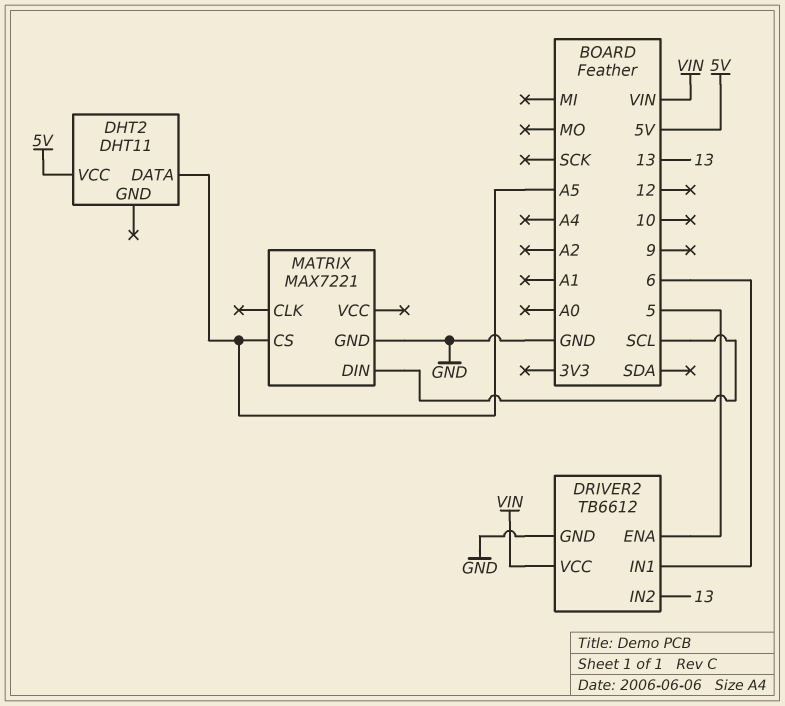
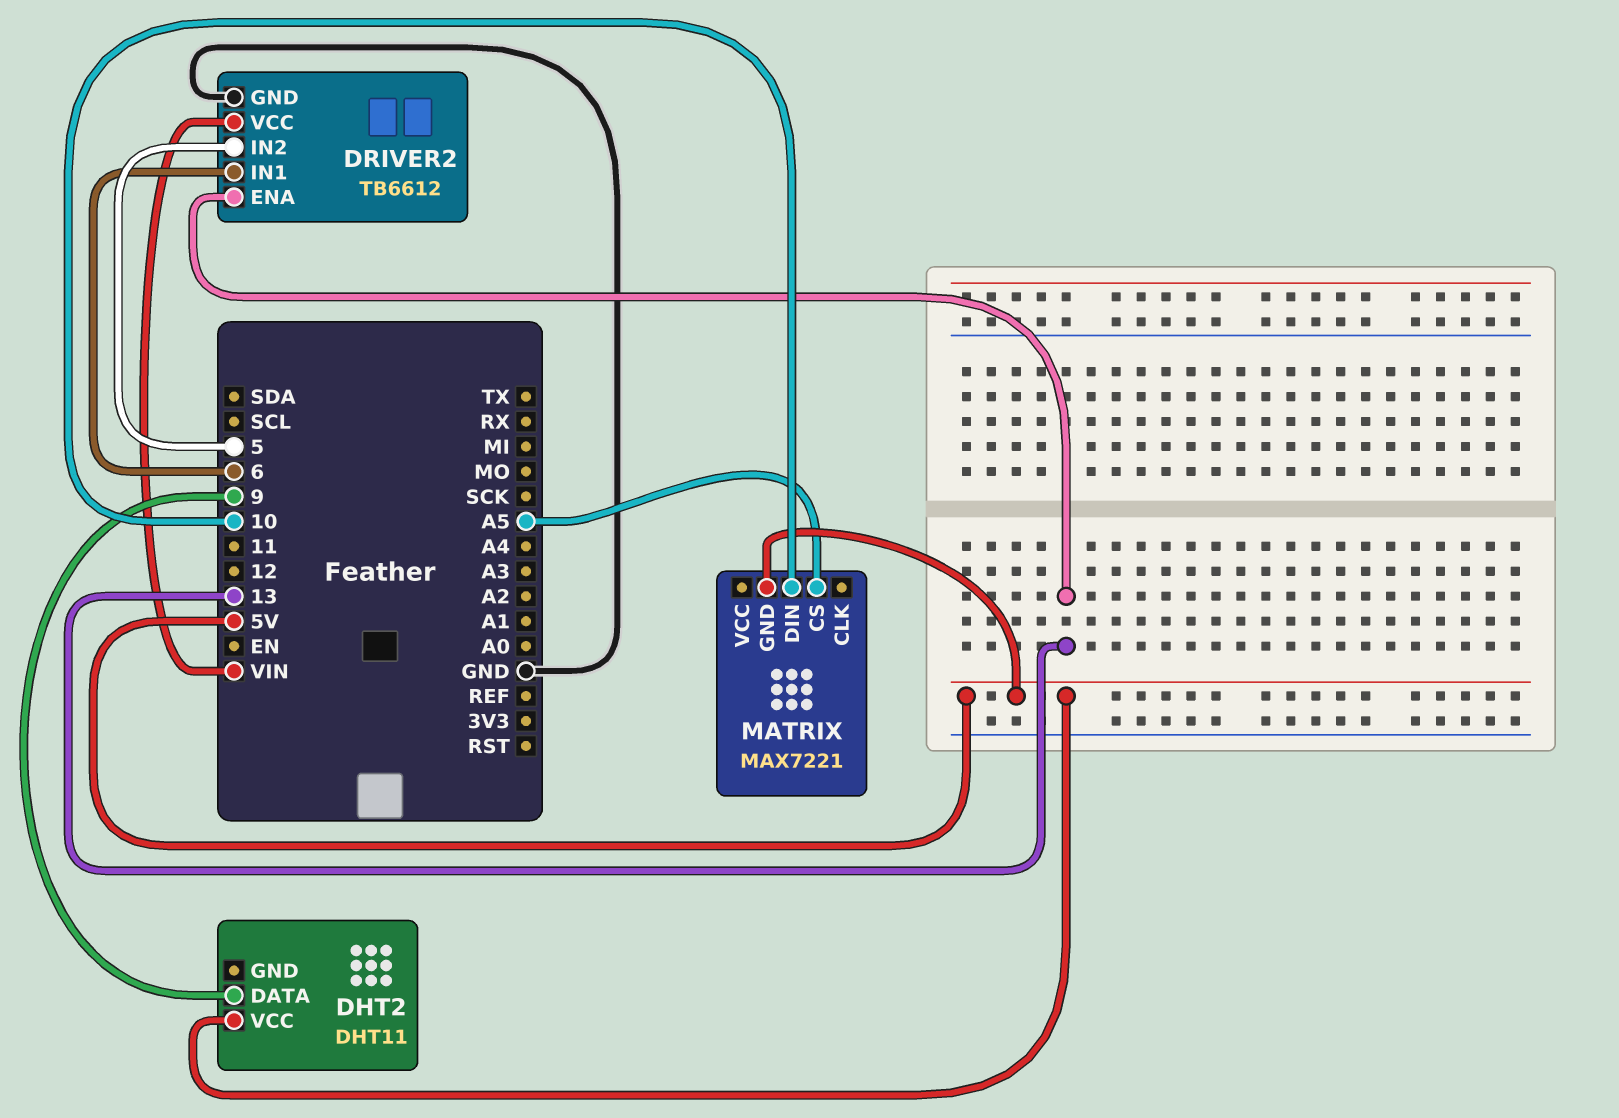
DHT2 pin DATA: A5 -> 9
DRIVER2 pin ENA: 5 -> 13
DRIVER2 pin IN2: 13 -> 5
MATRIX pin DIN: SCL -> 10
MATRIX pin GND: GND -> 5V

